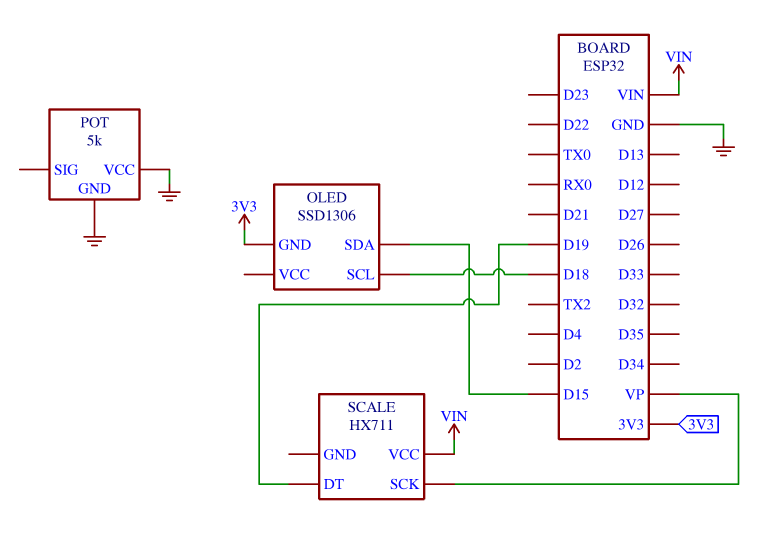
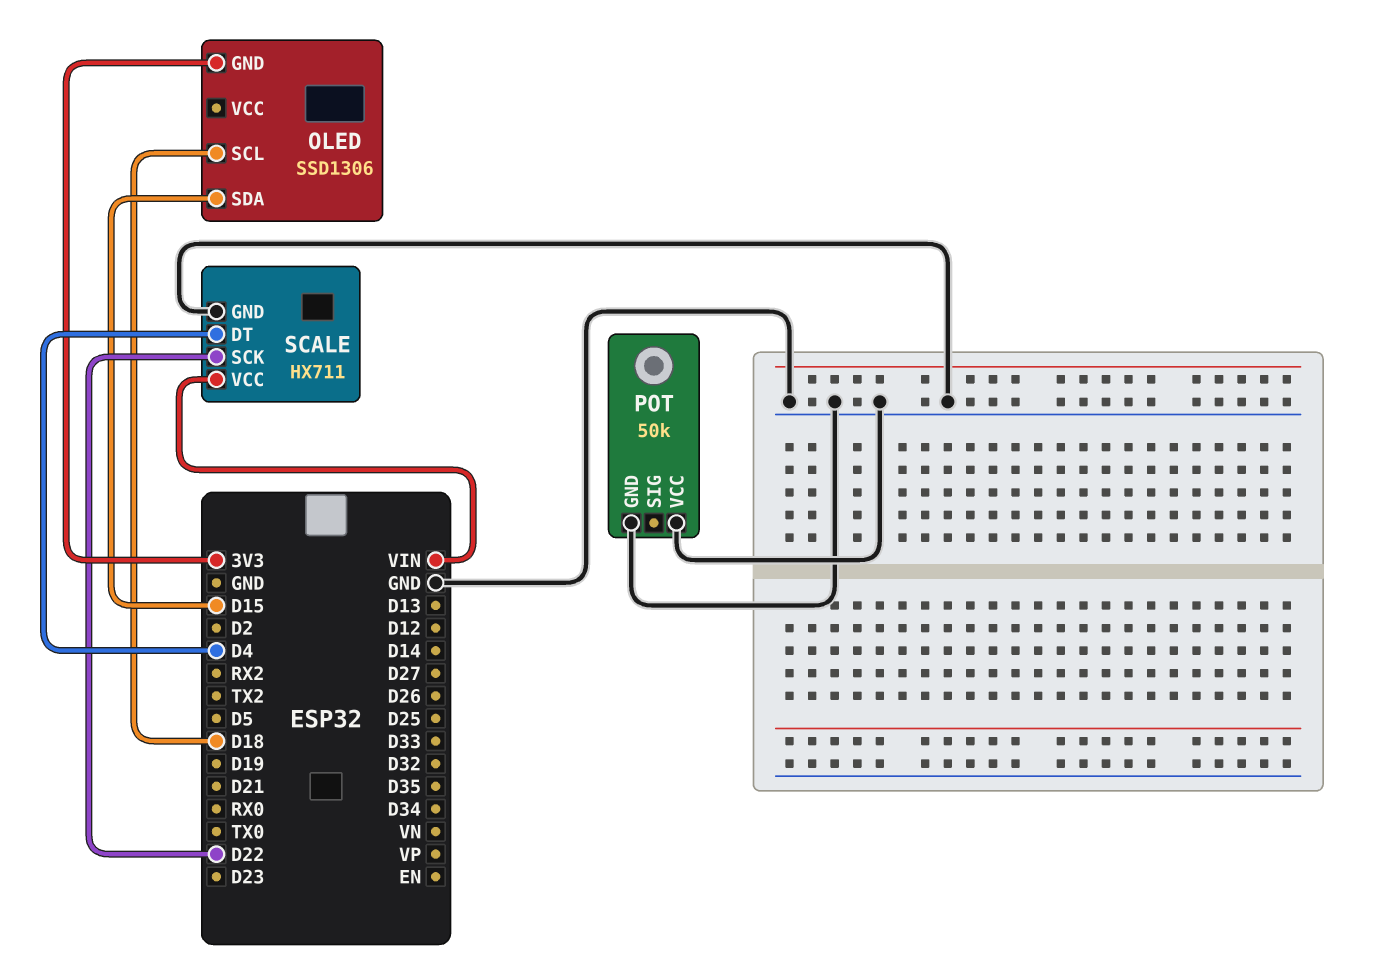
POT: 5k -> 50k
SCALE pin DT: D19 -> D4
SCALE pin GND: none -> GND
SCALE pin SCK: VP -> D22

